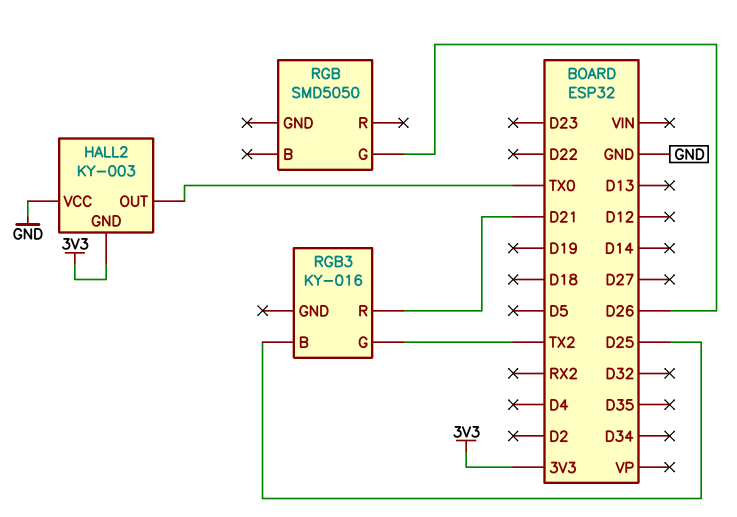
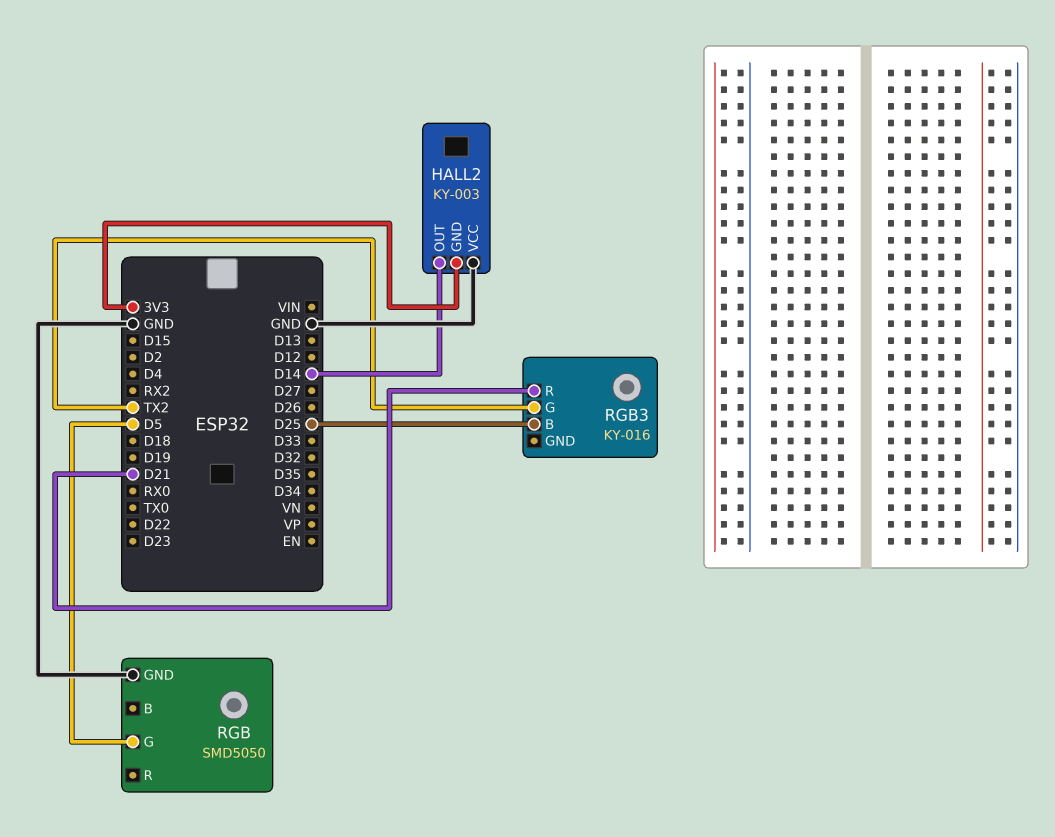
HALL2 pin OUT: TX0 -> D14
RGB pin G: D26 -> D5
RGB pin GND: none -> GND

